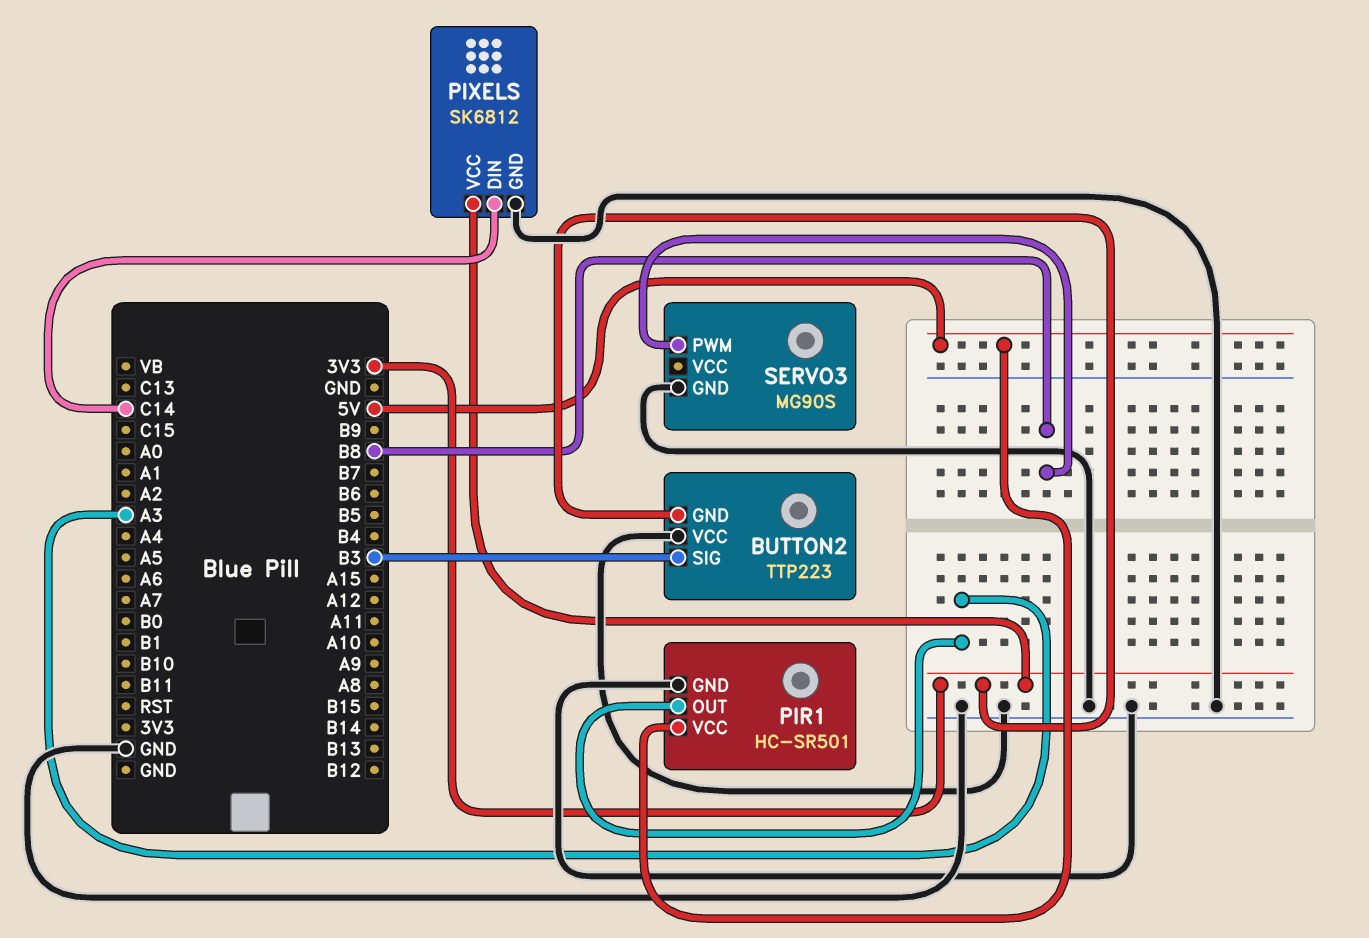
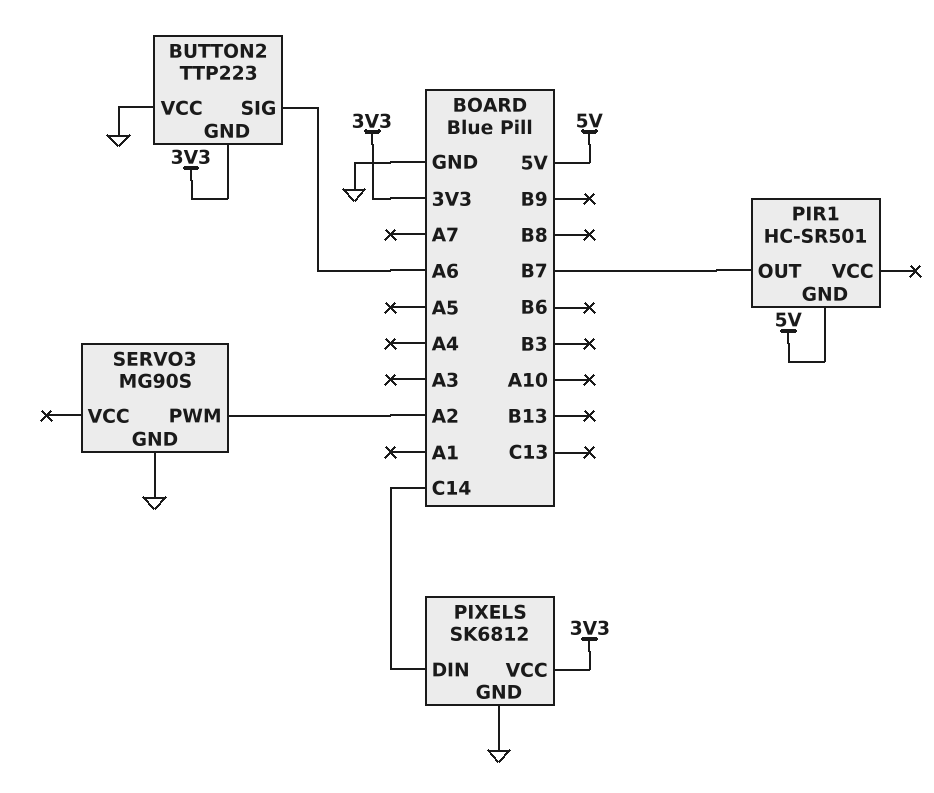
BUTTON2 pin SIG: B3 -> A6
PIR1 pin GND: GND -> 5V
PIR1 pin OUT: A3 -> B7
PIR1 pin VCC: 5V -> none
SERVO3 pin PWM: B8 -> A2

